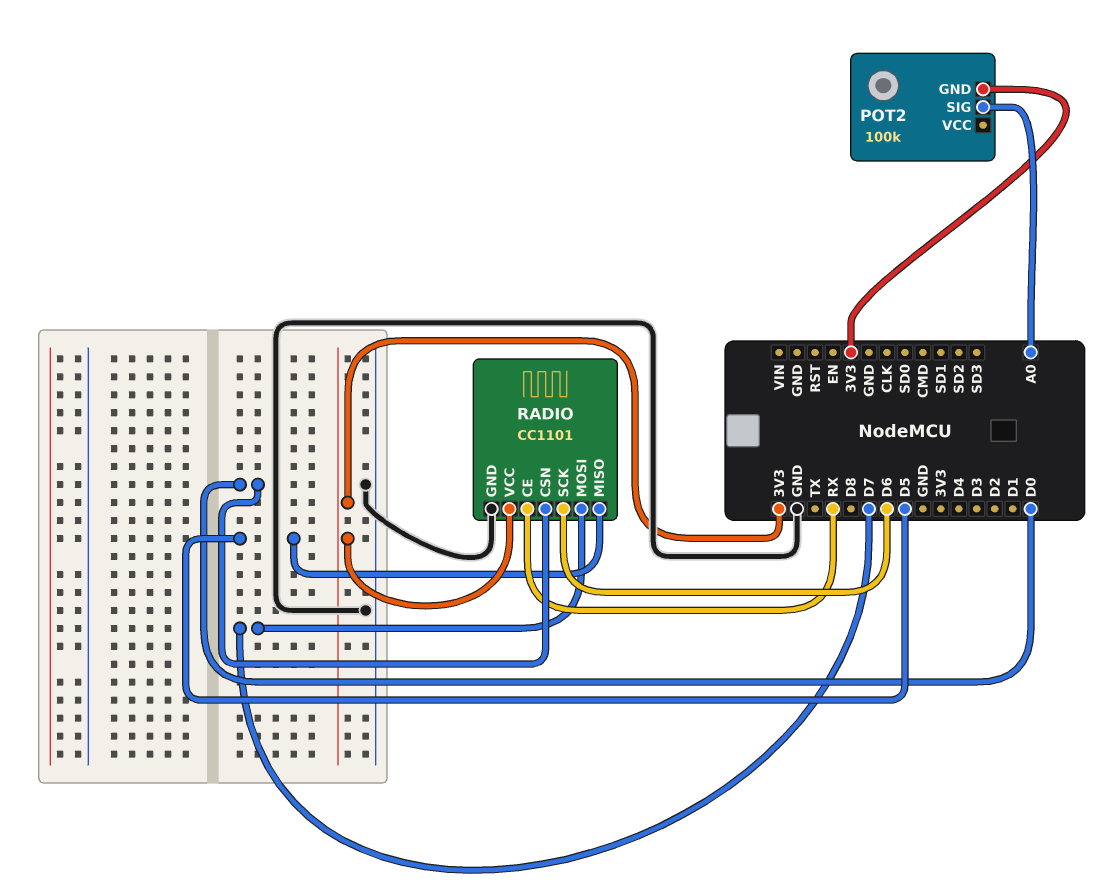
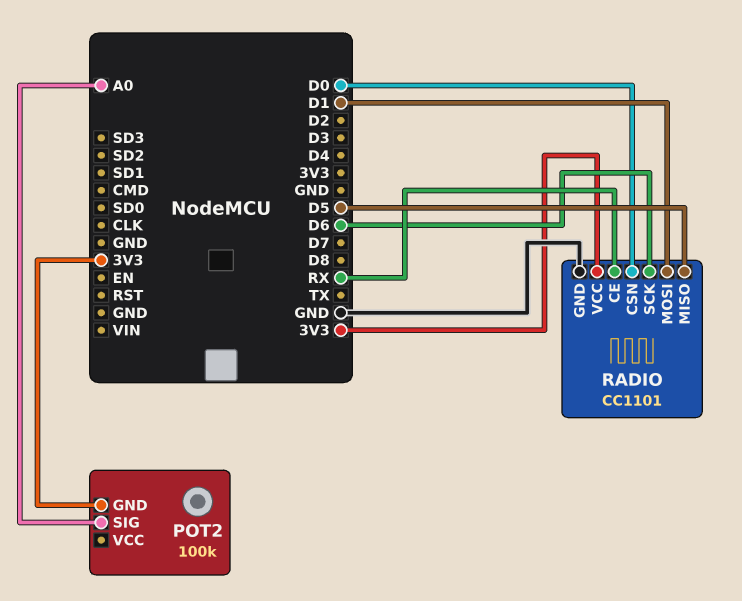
RADIO pin MOSI: D7 -> D1

